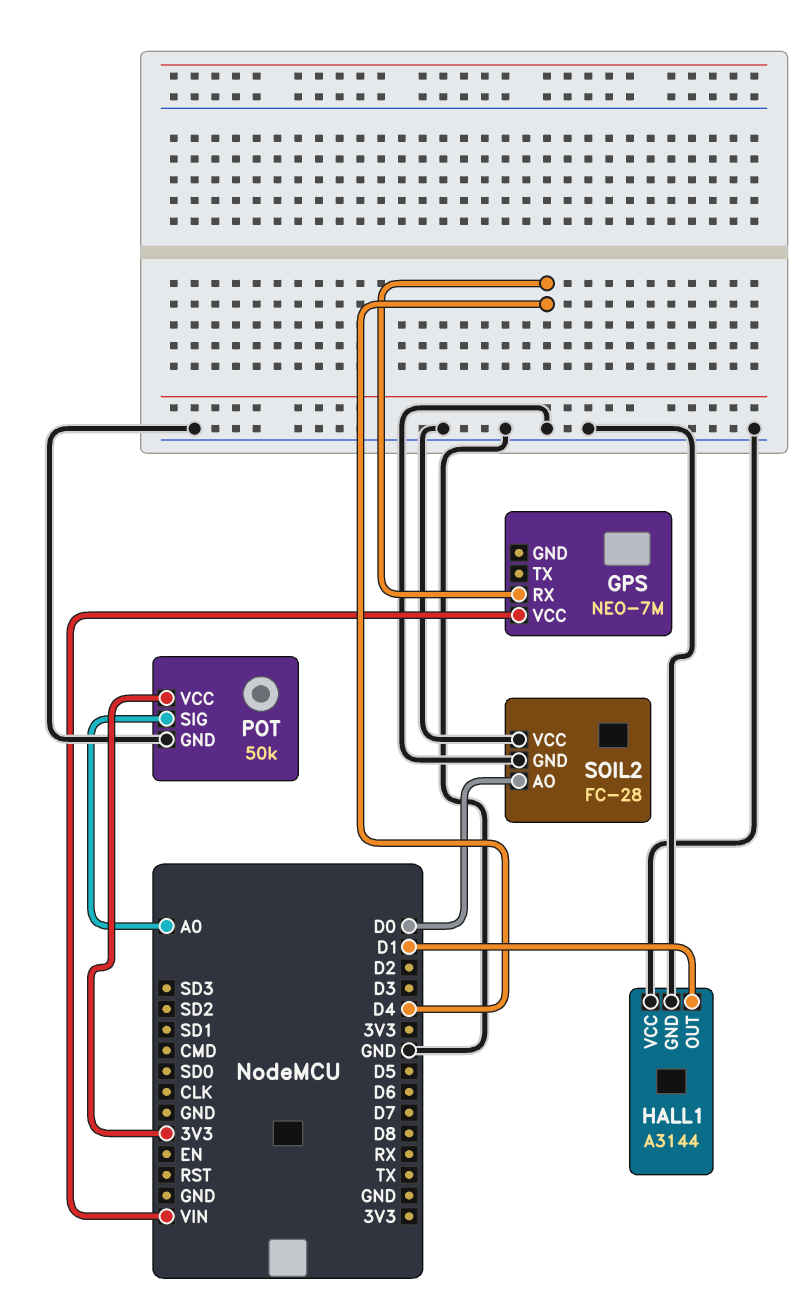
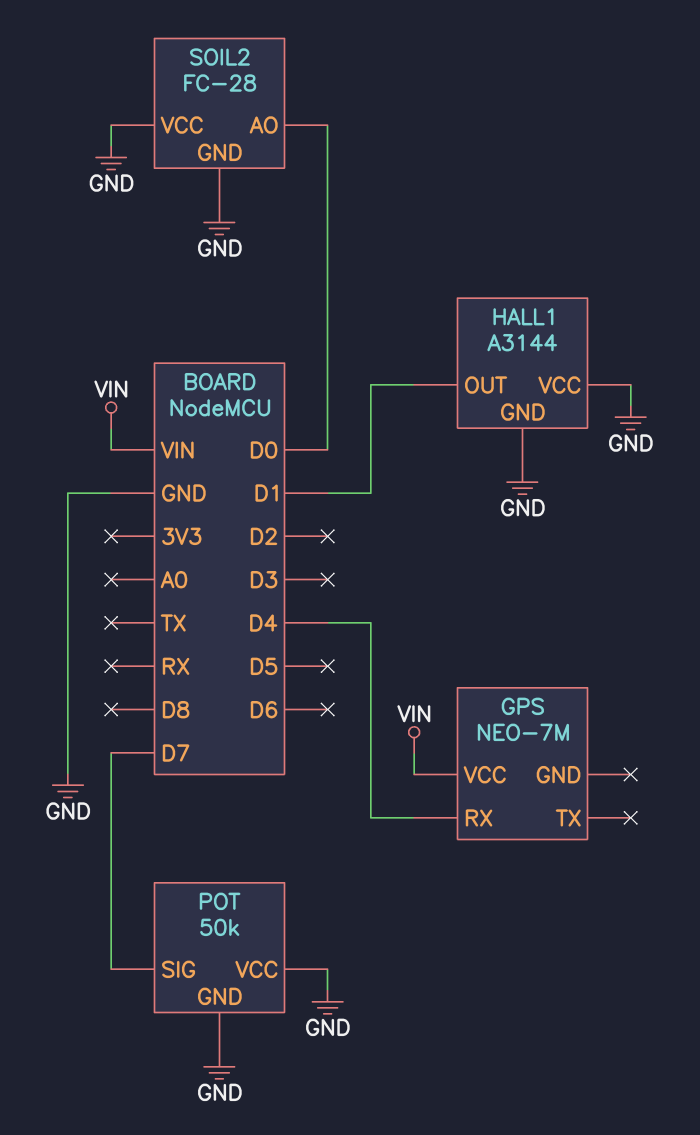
POT pin SIG: A0 -> D7
POT pin VCC: 3V3 -> GND

